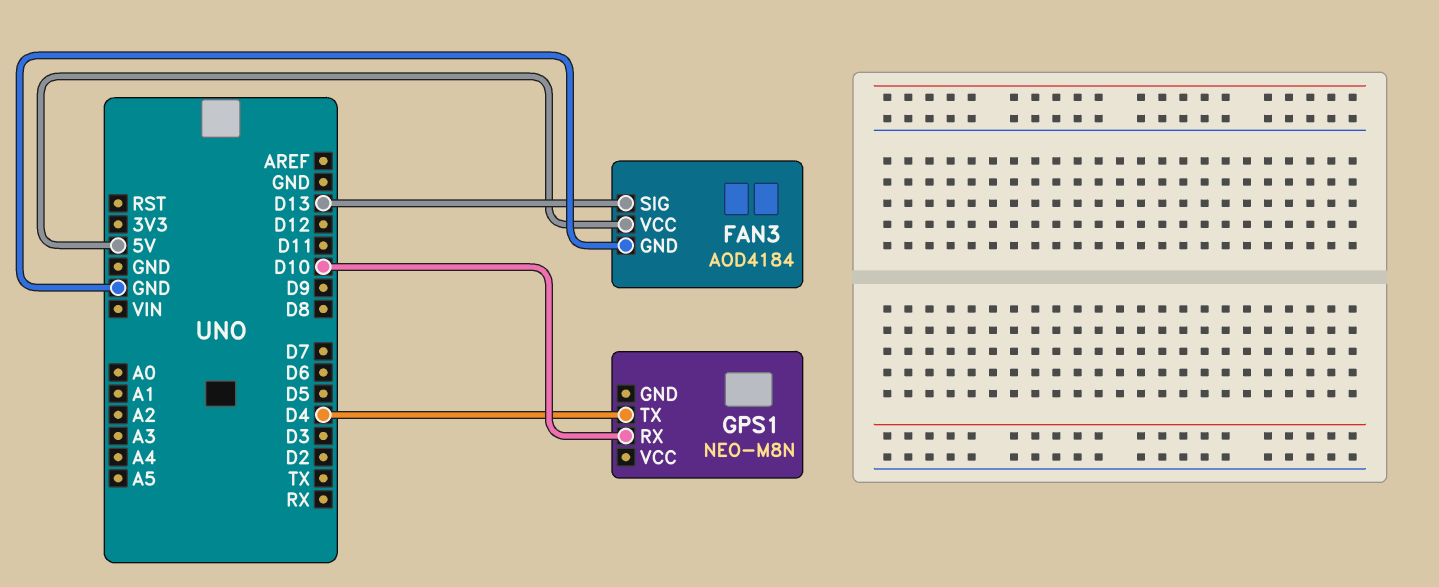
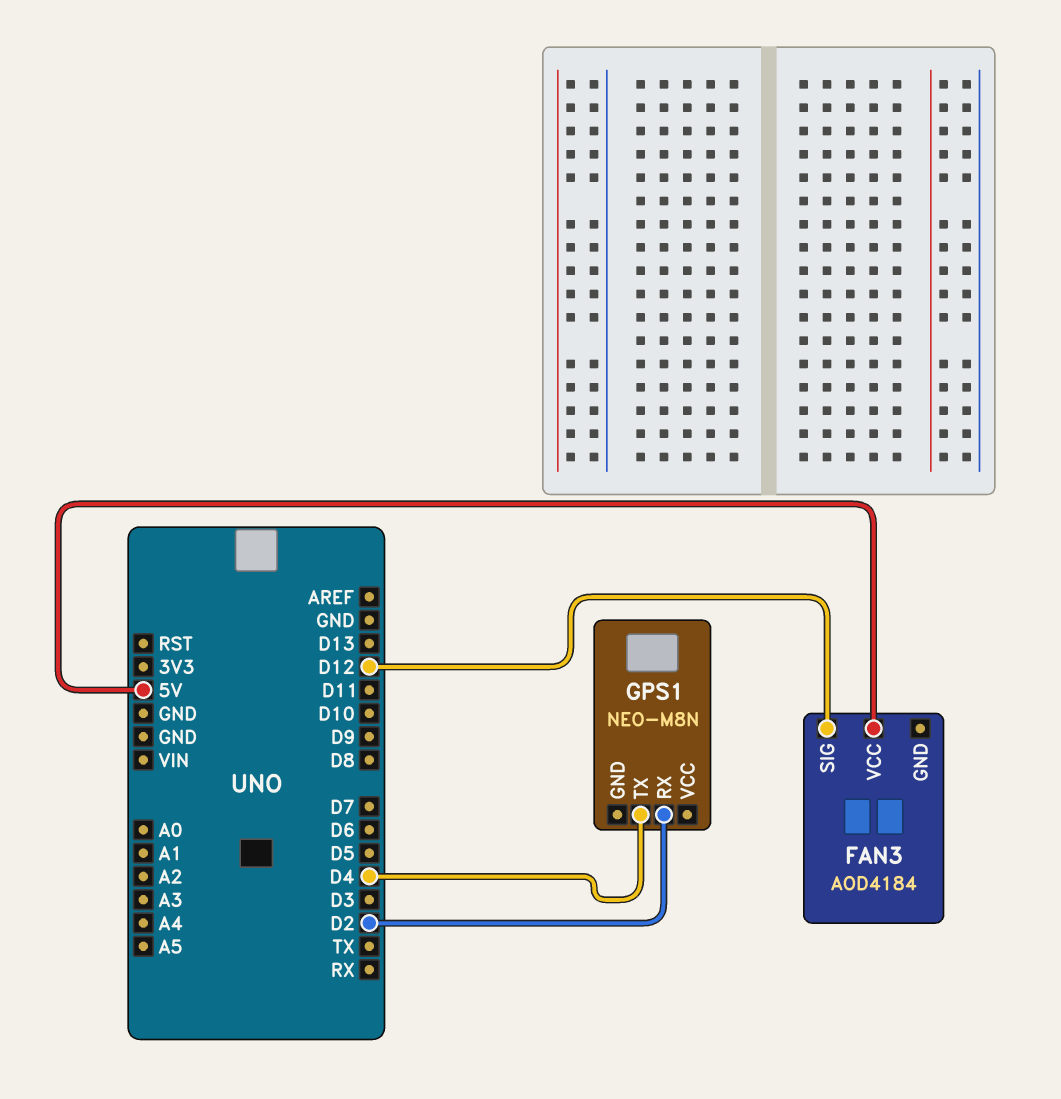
FAN3 pin GND: GND -> none
FAN3 pin SIG: D13 -> D12
GPS1 pin RX: D10 -> D2

